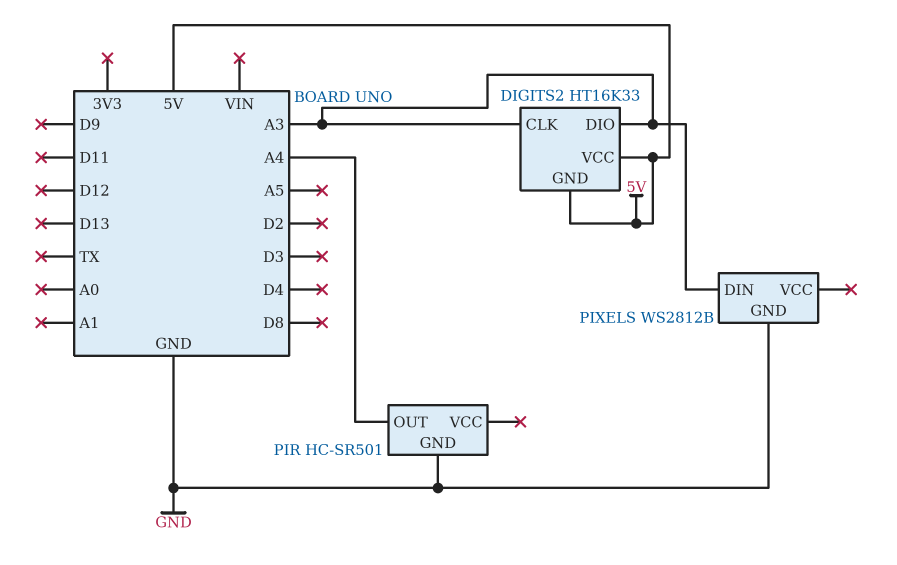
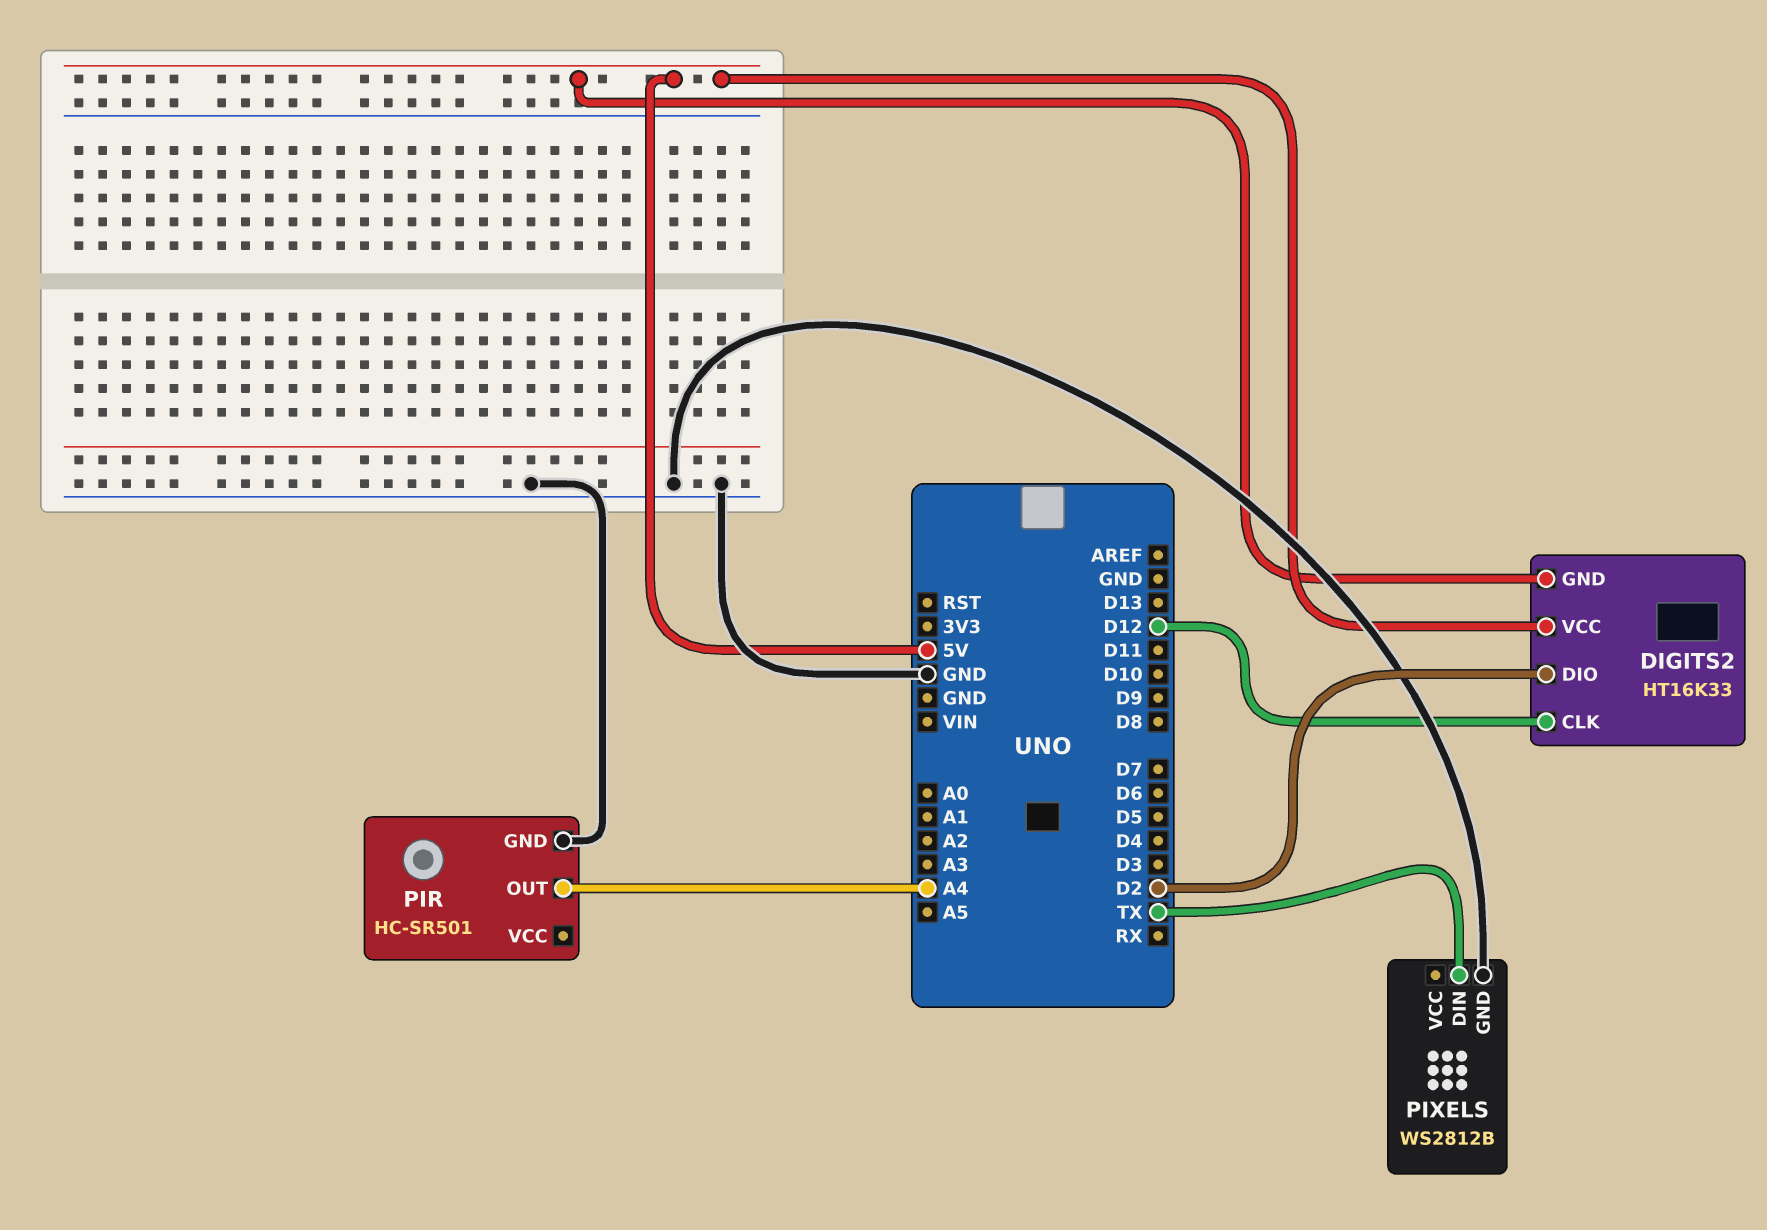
DIGITS2 pin CLK: A3 -> D12
DIGITS2 pin DIO: A3 -> D2
PIXELS pin DIN: A3 -> TX

